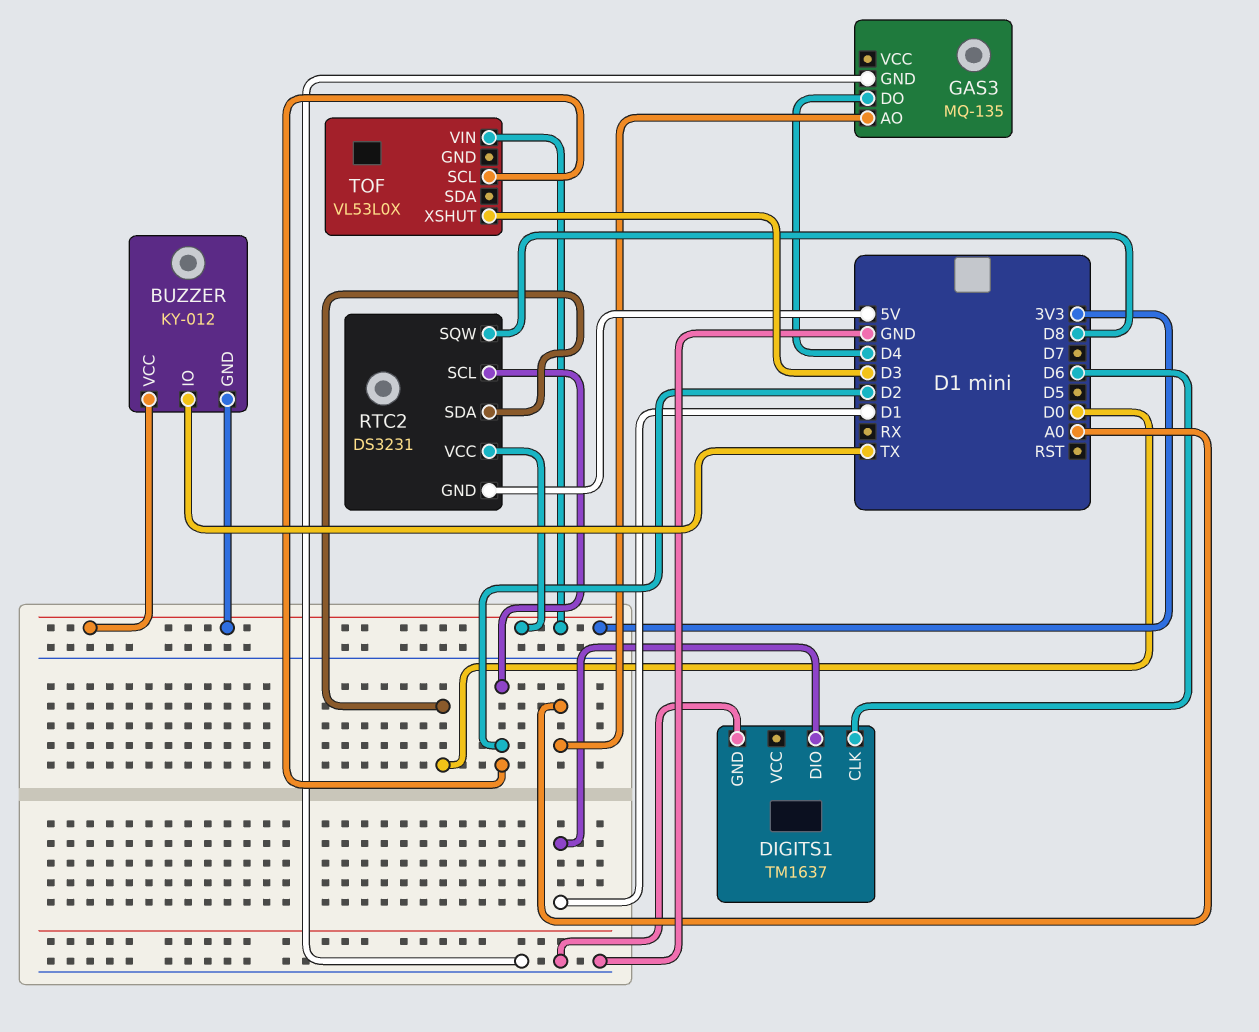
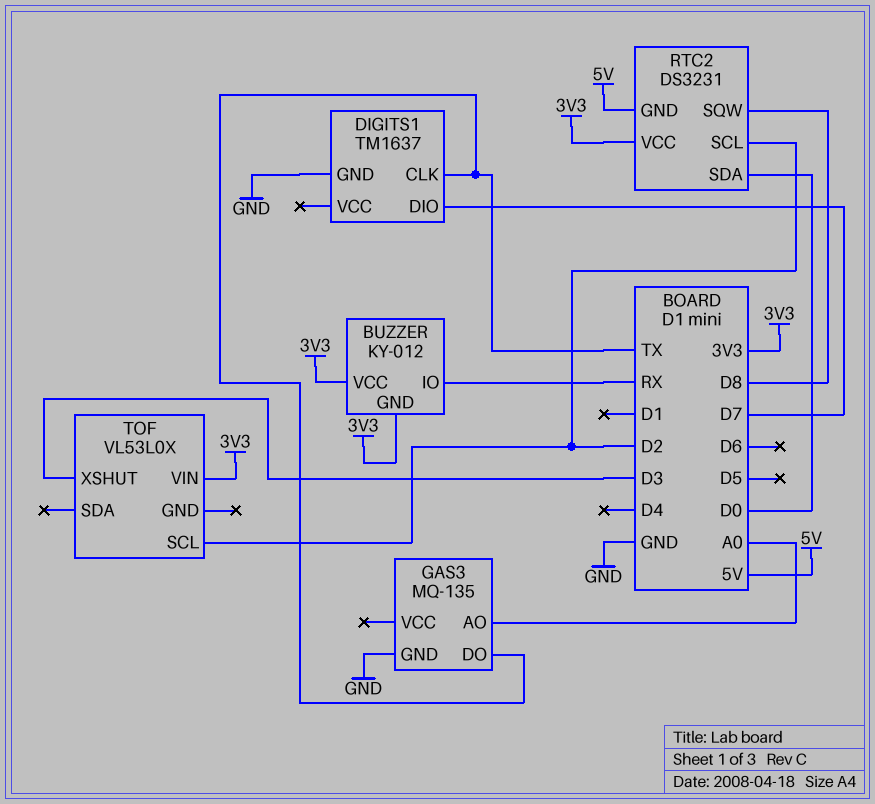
BUZZER pin IO: TX -> RX
DIGITS1 pin CLK: D6 -> TX
DIGITS1 pin DIO: D1 -> D7
GAS3 pin DO: D4 -> TX

